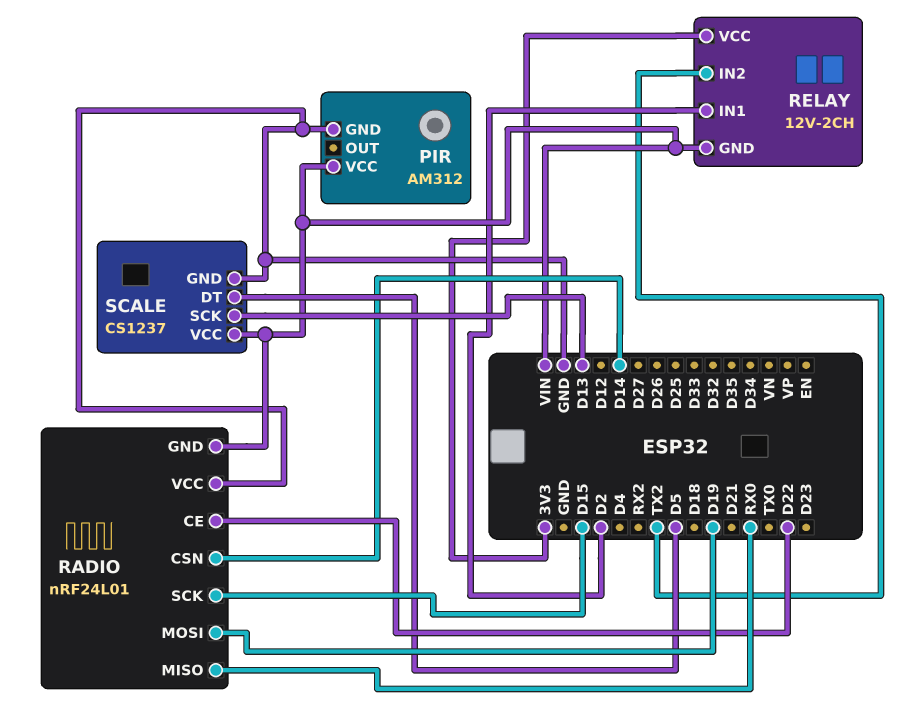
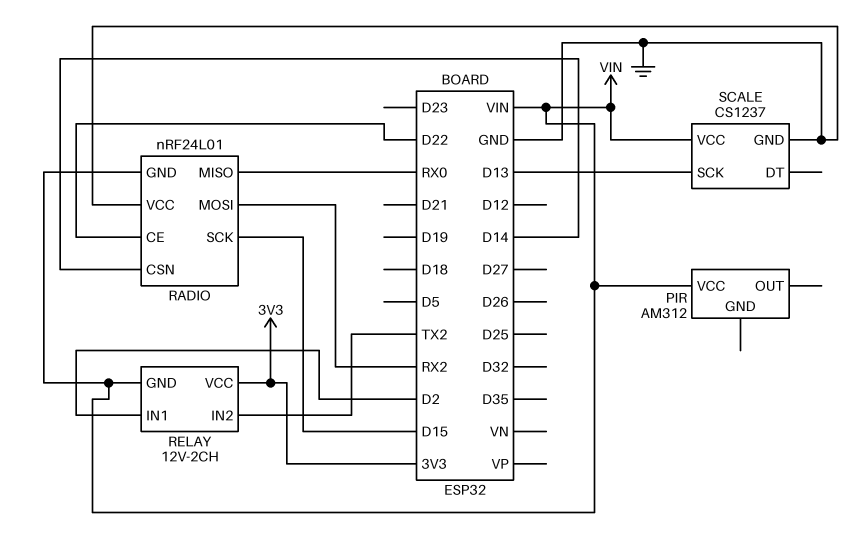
PIR pin GND: GND -> none
RADIO pin MOSI: D19 -> RX2
SCALE pin DT: D5 -> none

